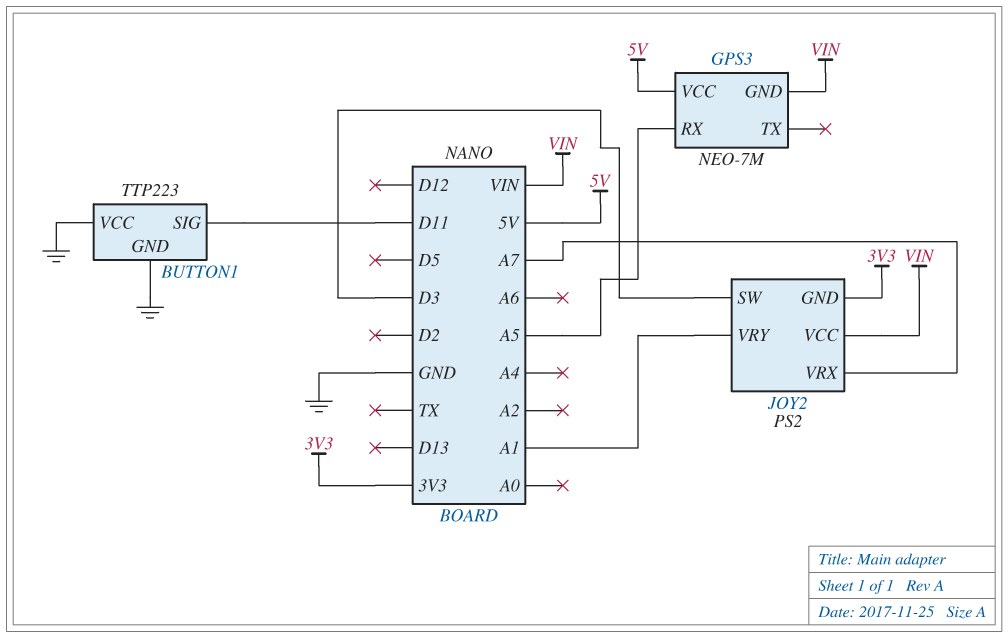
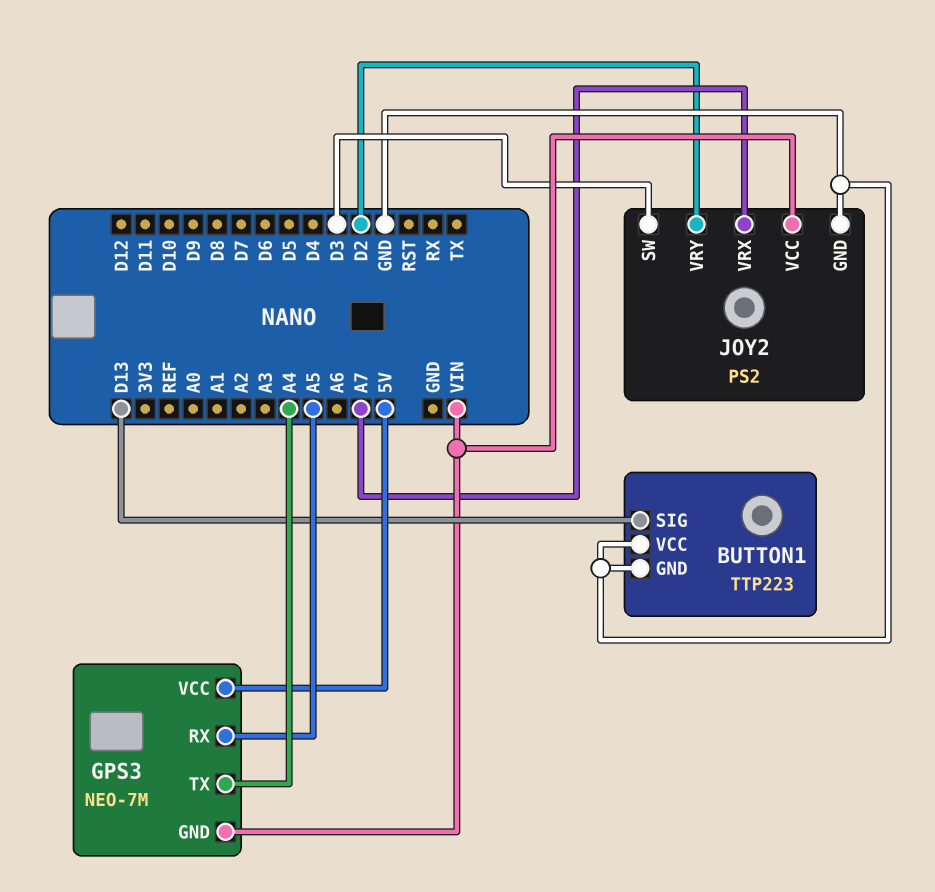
BUTTON1 pin SIG: D11 -> D13
GPS3 pin TX: none -> A4
JOY2 pin GND: 3V3 -> GND
JOY2 pin VRY: A1 -> D2

